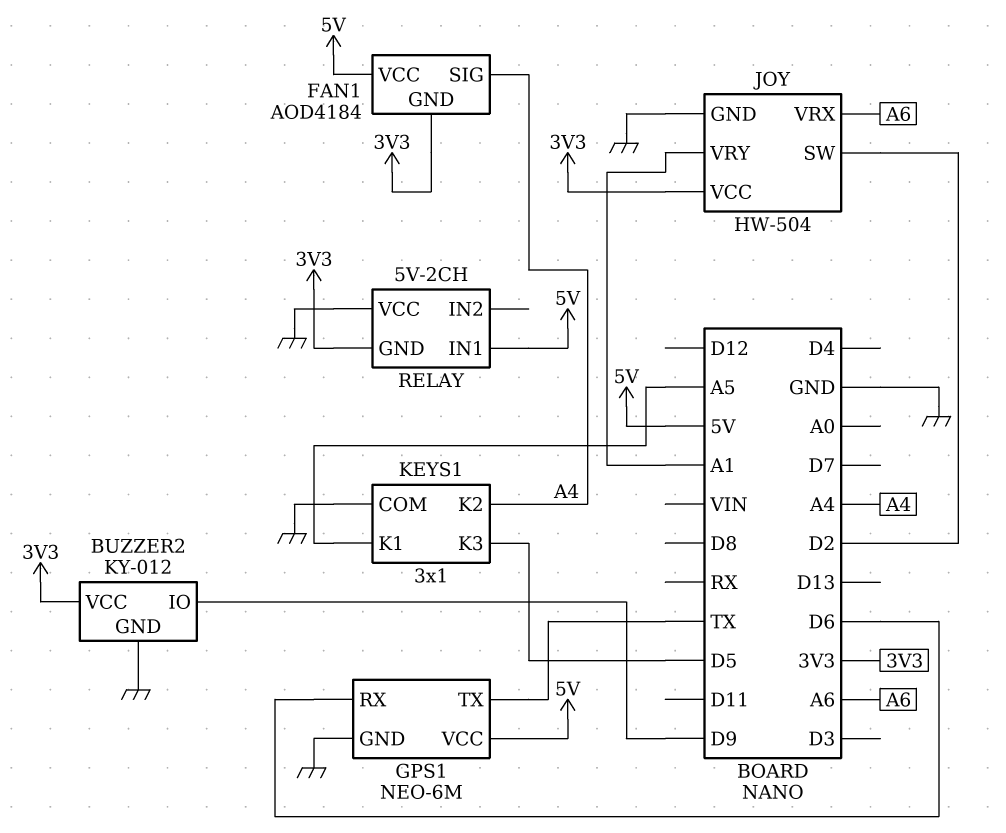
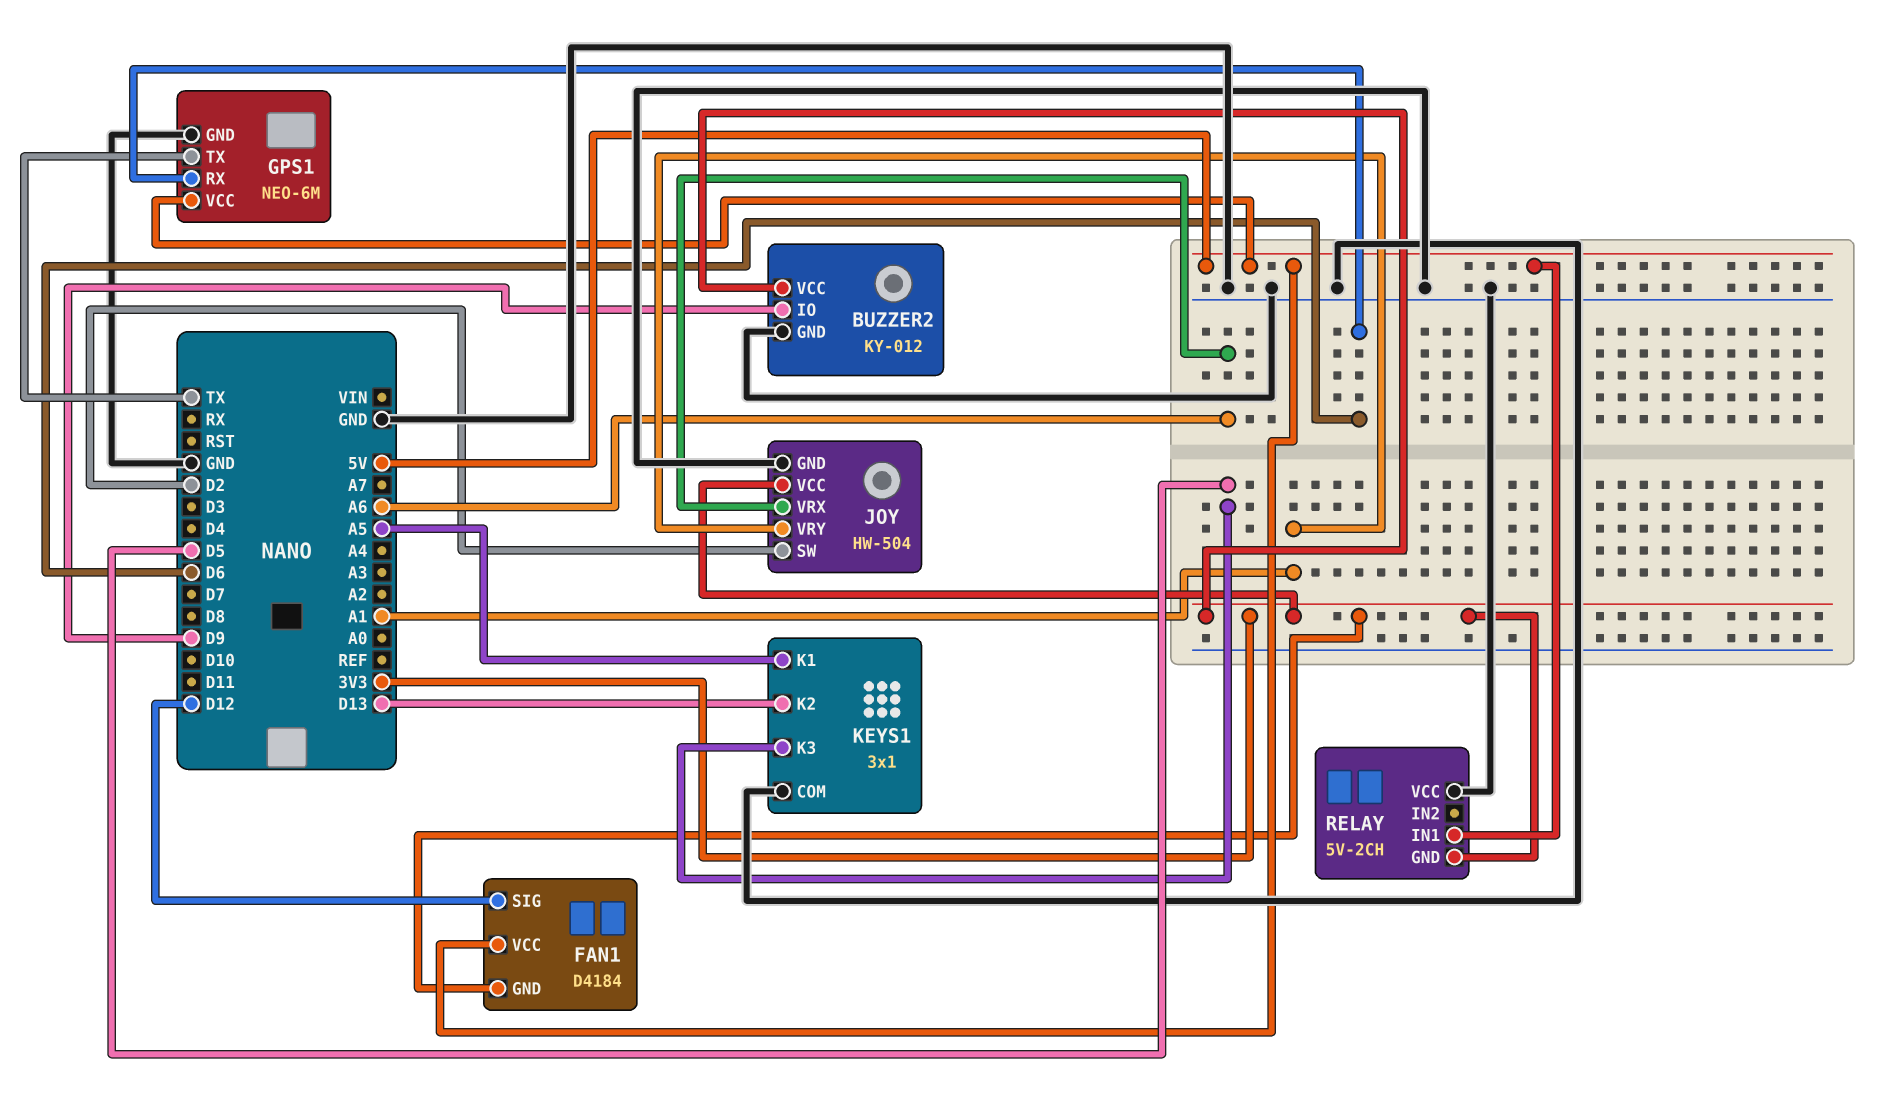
FAN1: AOD4184 -> D4184
FAN1 pin SIG: A4 -> D12
KEYS1 pin K2: A4 -> D13

